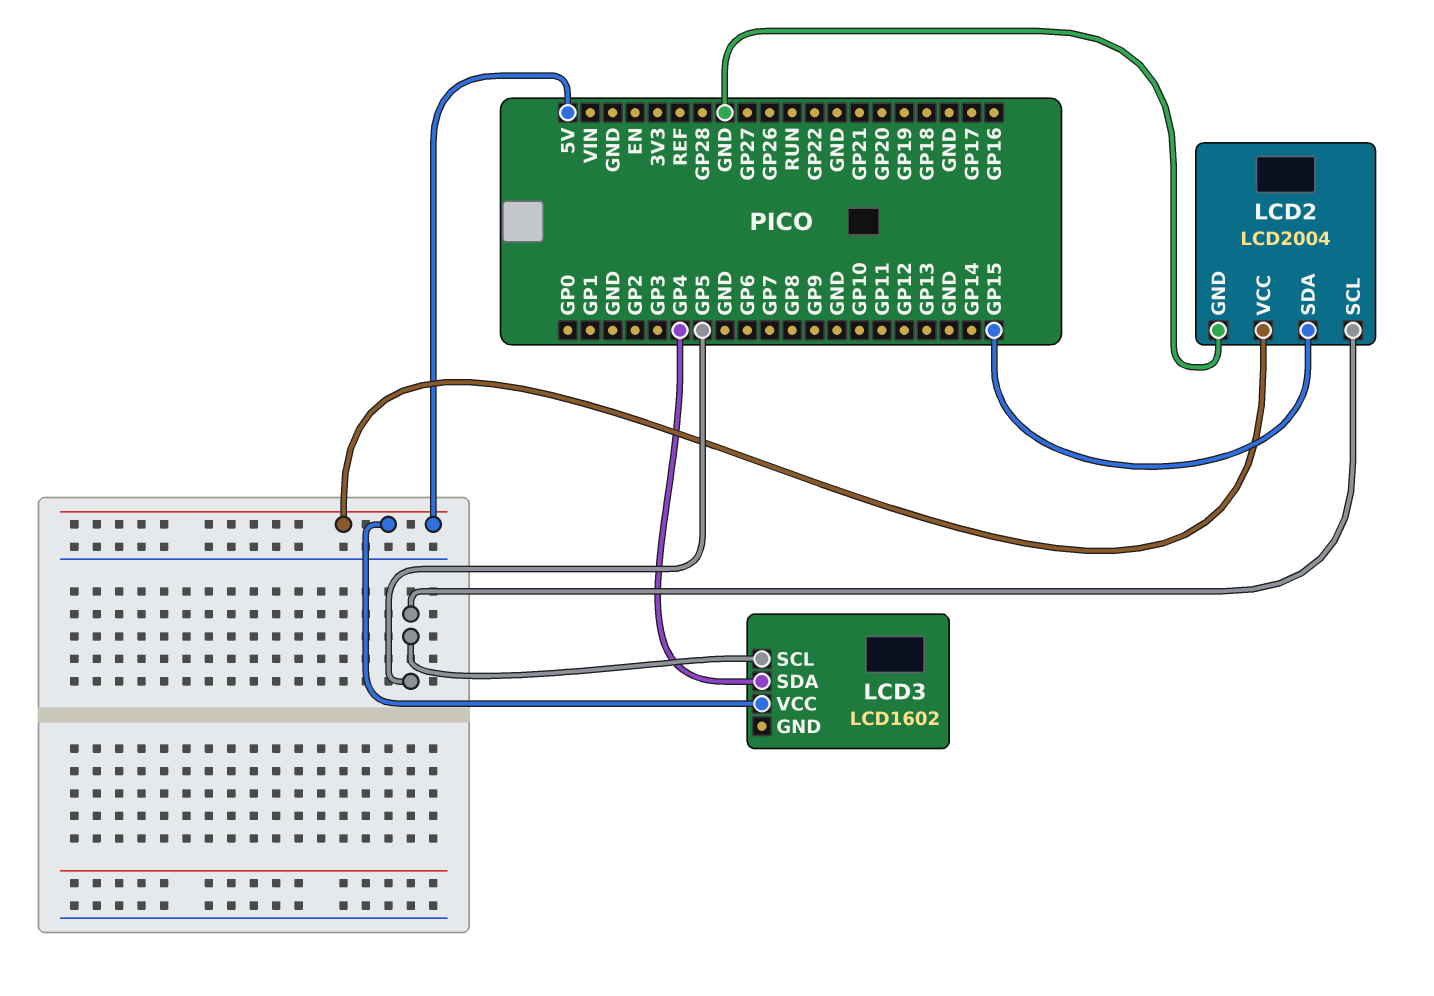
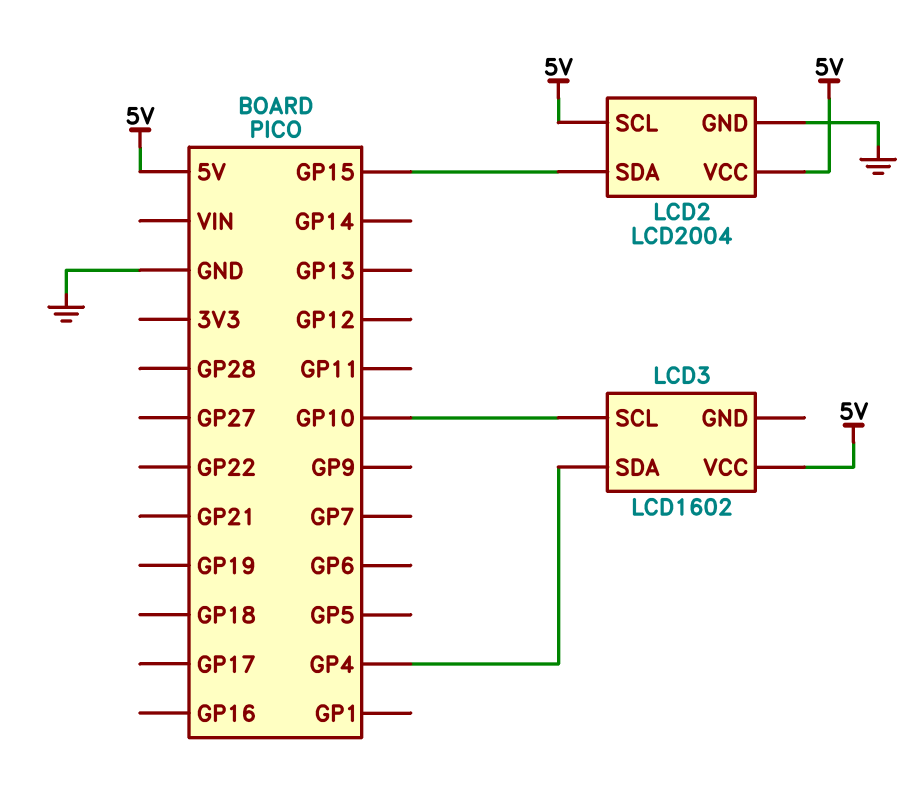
LCD2 pin SCL: GP5 -> 5V
LCD3 pin SCL: GP5 -> GP10

